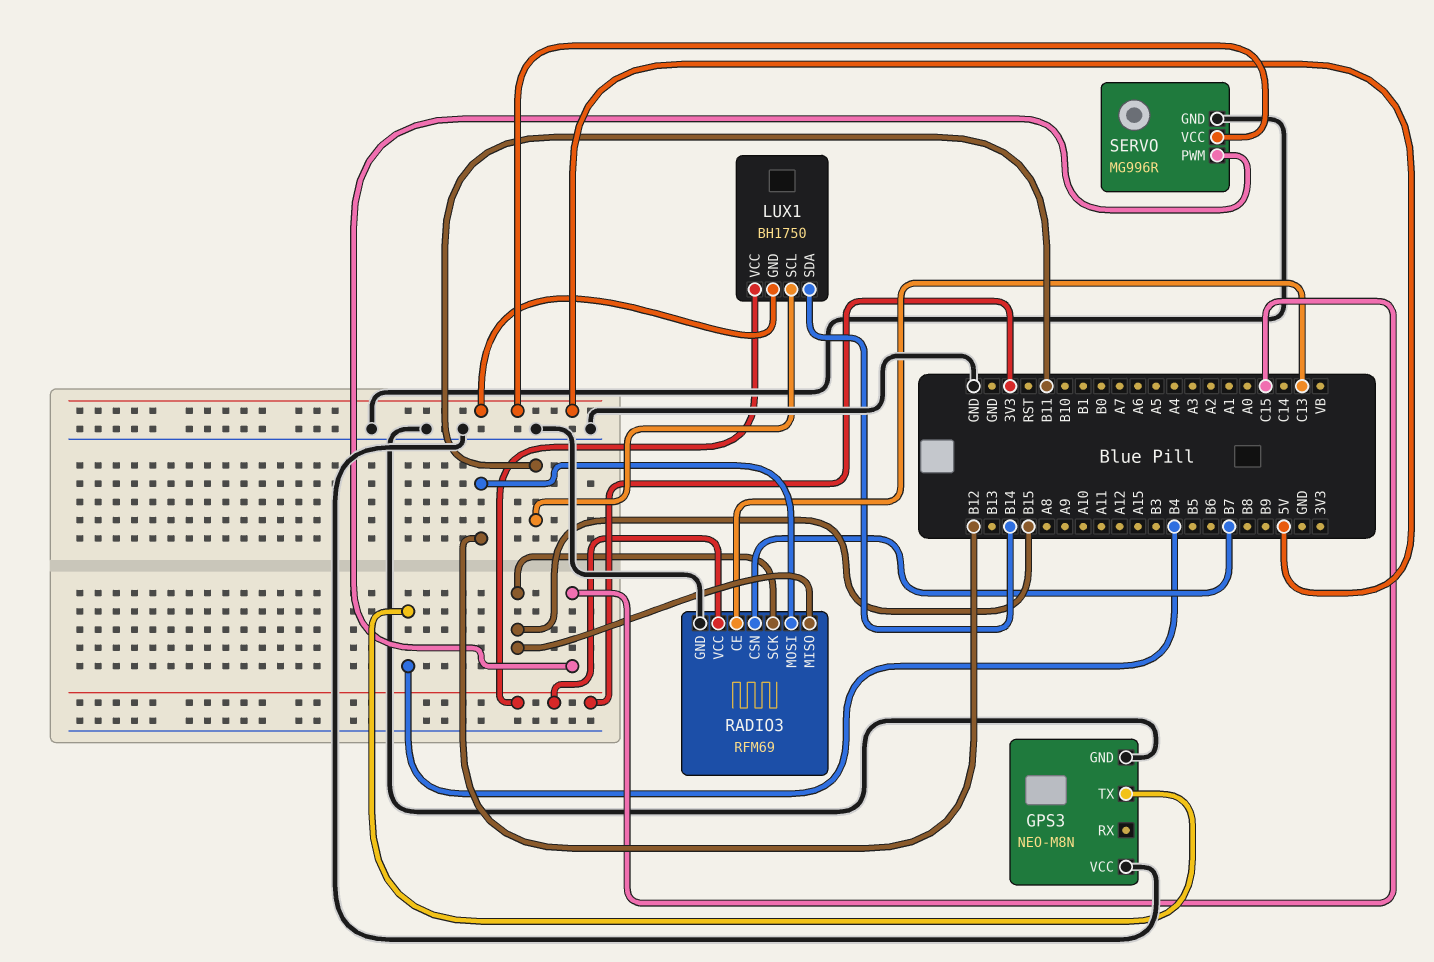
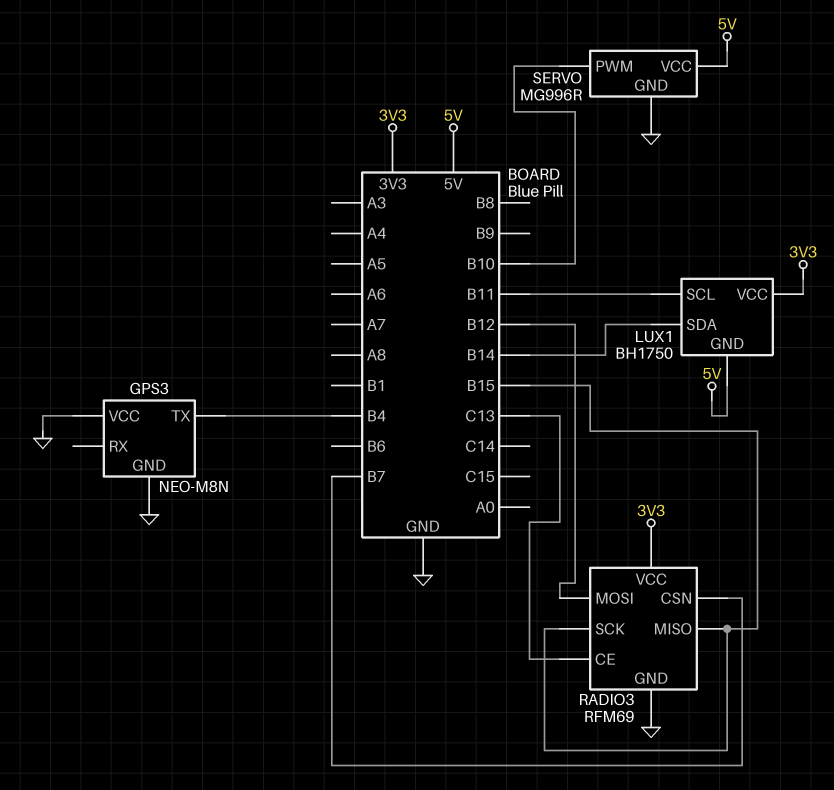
SERVO pin PWM: C15 -> B10

